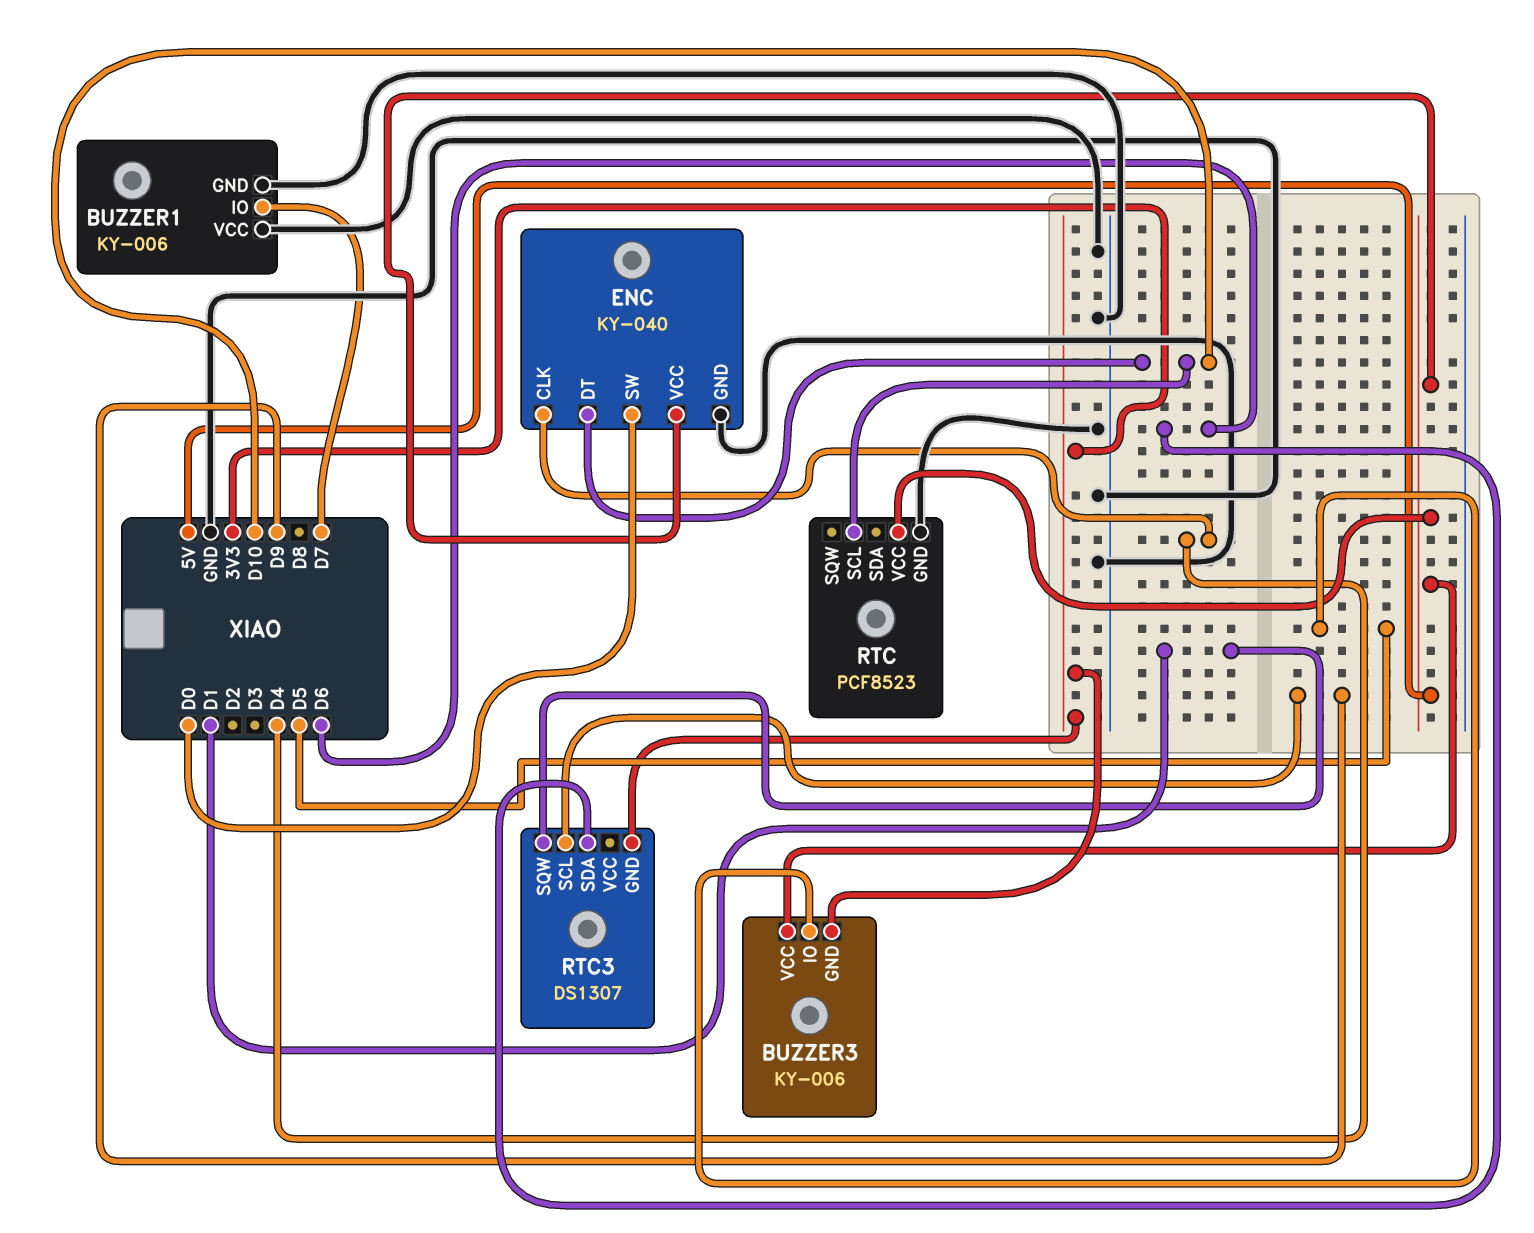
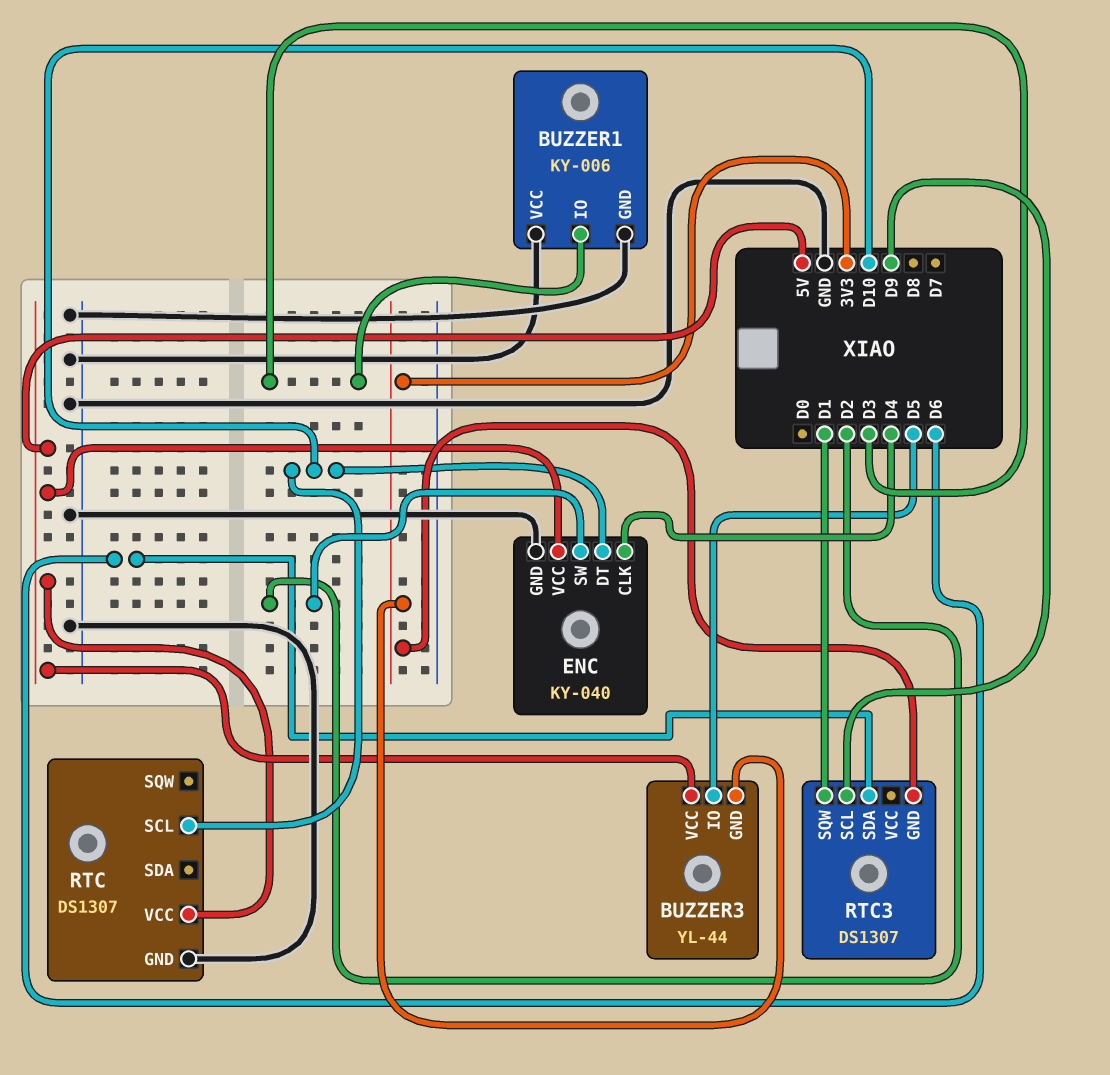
BUZZER1 pin IO: D7 -> D3
BUZZER3: KY-006 -> YL-44
ENC pin SW: D0 -> D2
RTC: PCF8523 -> DS1307

